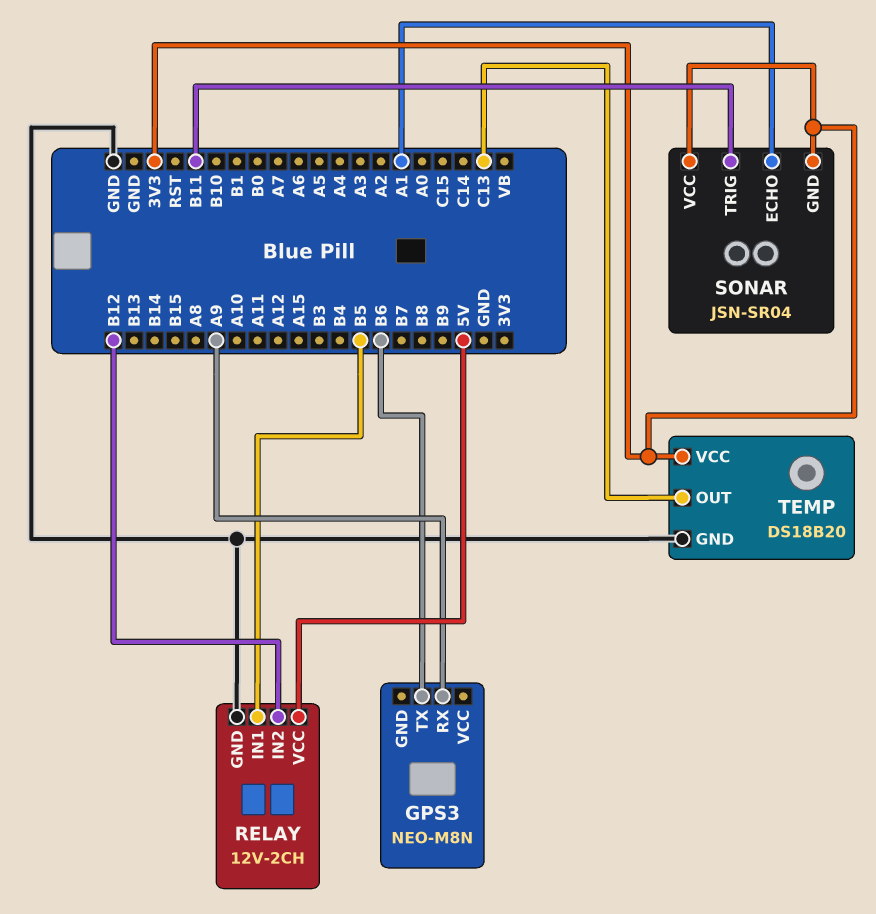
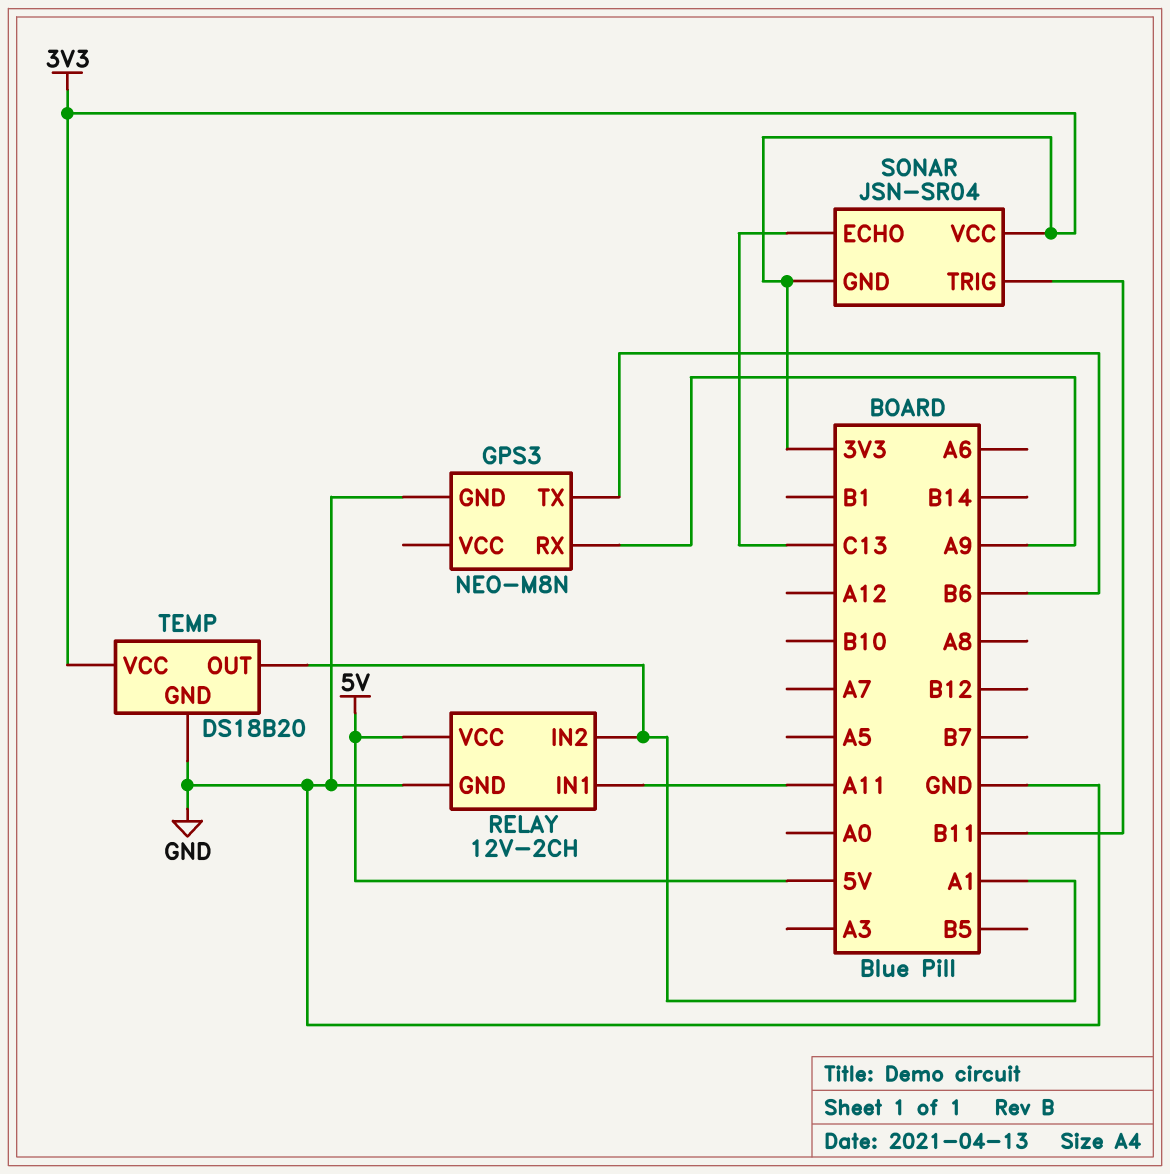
GPS3 pin GND: none -> GND
RELAY pin IN1: B5 -> A11
RELAY pin IN2: B12 -> A1
SONAR pin ECHO: A1 -> C13
TEMP pin OUT: C13 -> A1

